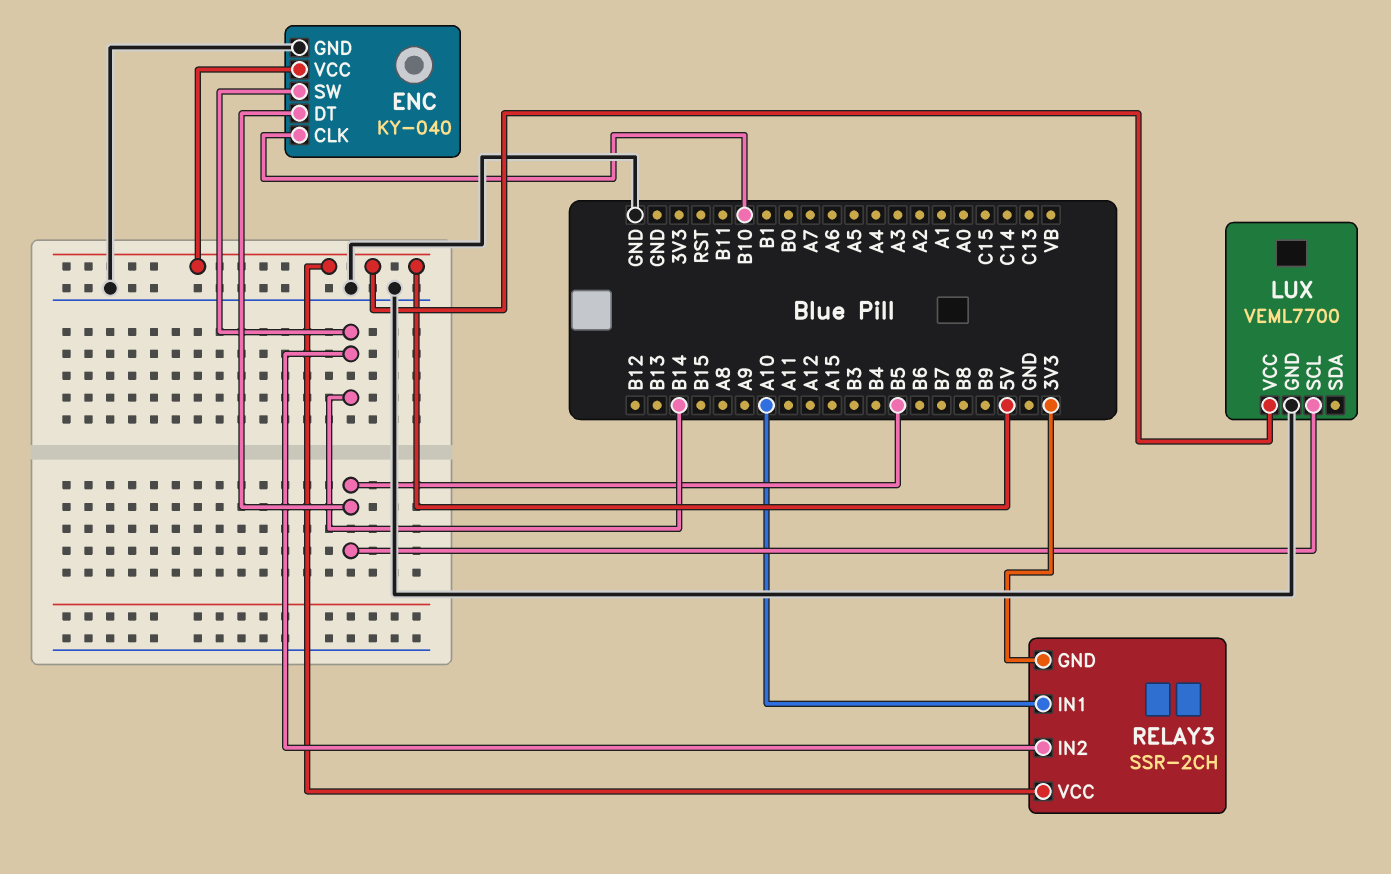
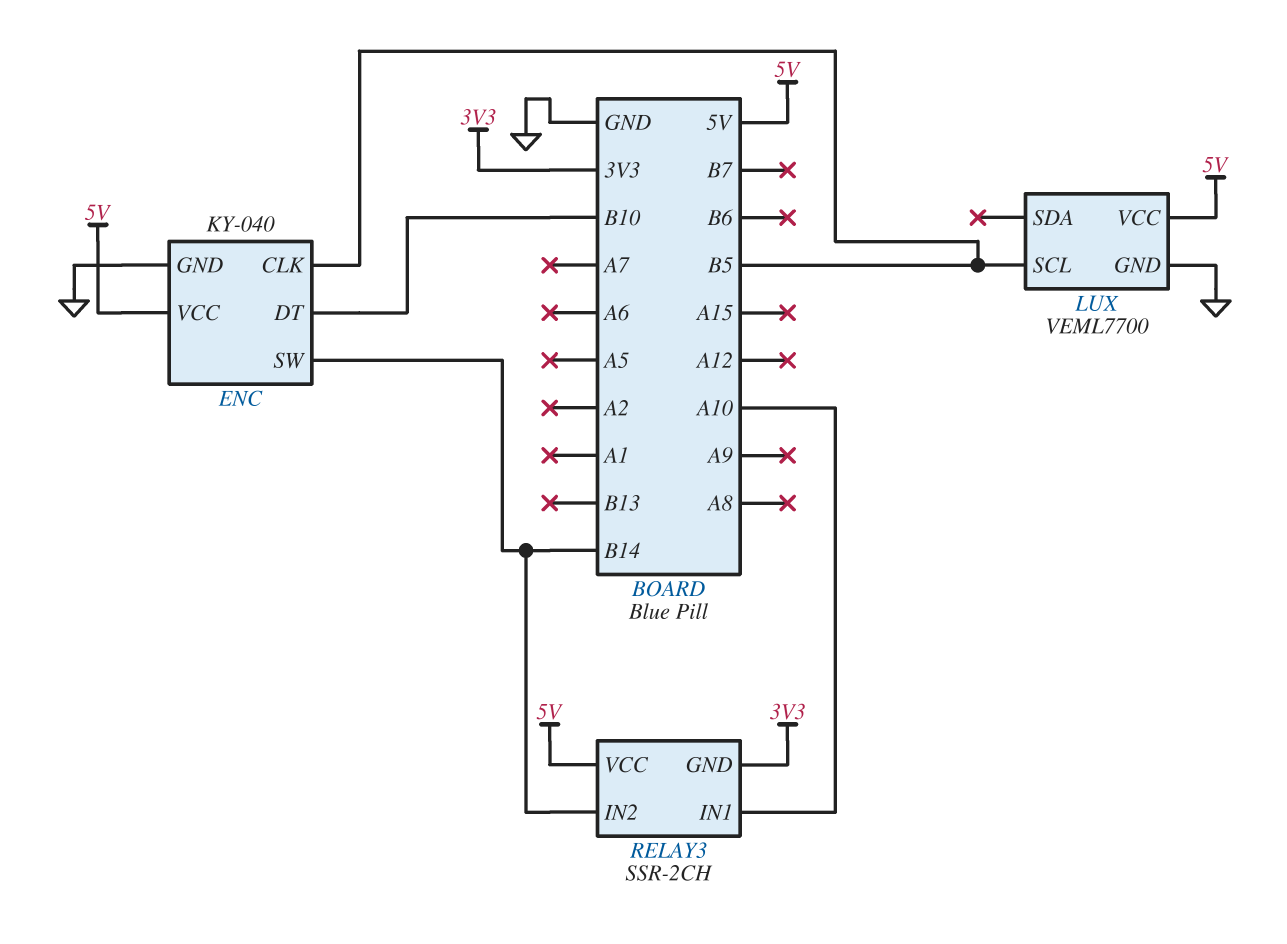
ENC pin CLK: B10 -> B5
ENC pin DT: B5 -> B10

